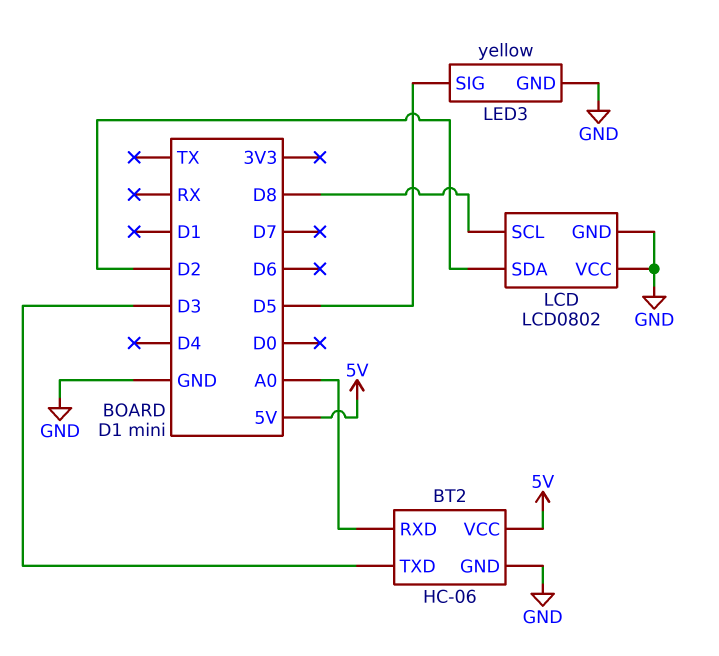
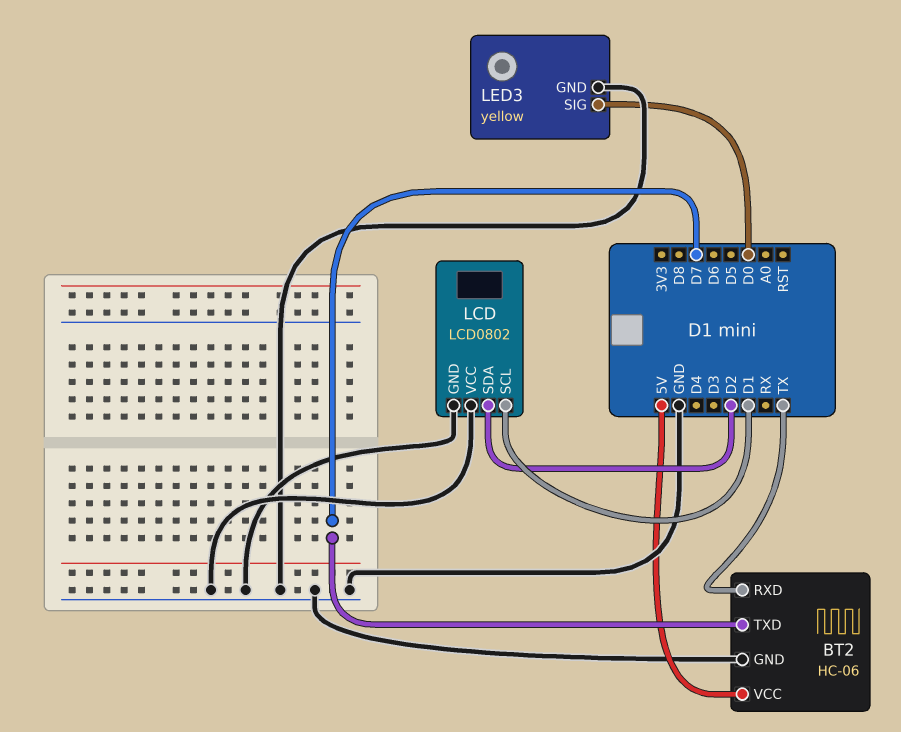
BT2 pin RXD: A0 -> TX
BT2 pin TXD: D3 -> D7
LCD pin SCL: D8 -> D1
LED3 pin SIG: D5 -> D0

